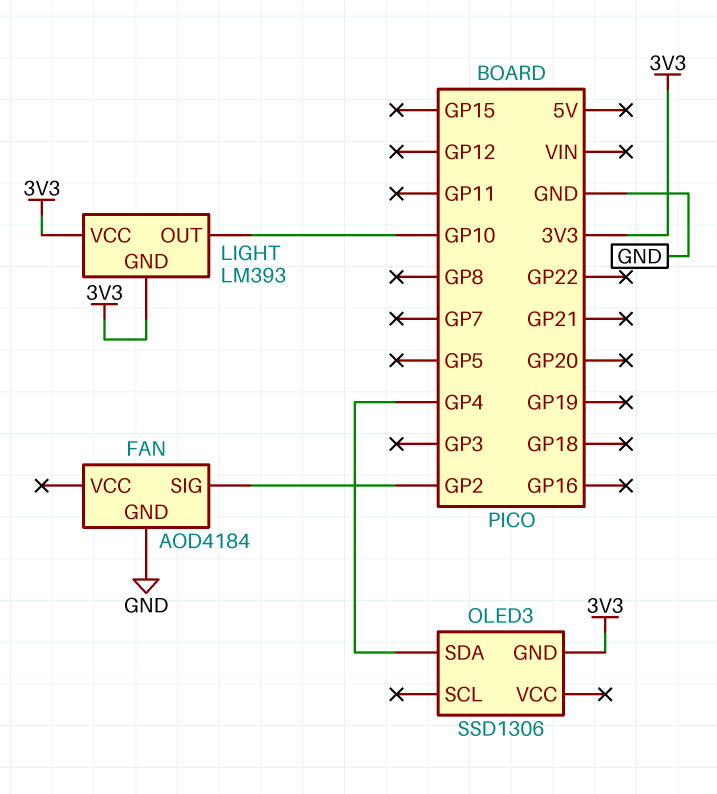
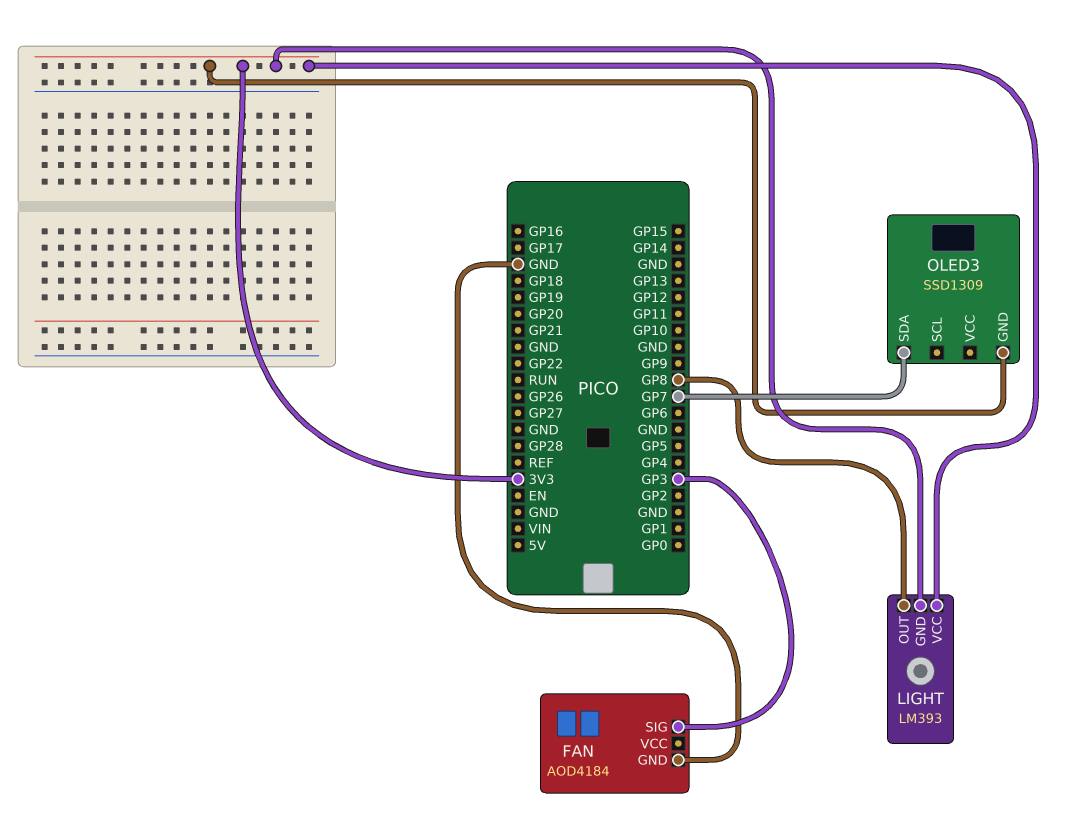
FAN pin SIG: GP2 -> GP3
LIGHT pin OUT: GP10 -> GP8
OLED3: SSD1306 -> SSD1309
OLED3 pin SDA: GP4 -> GP7

